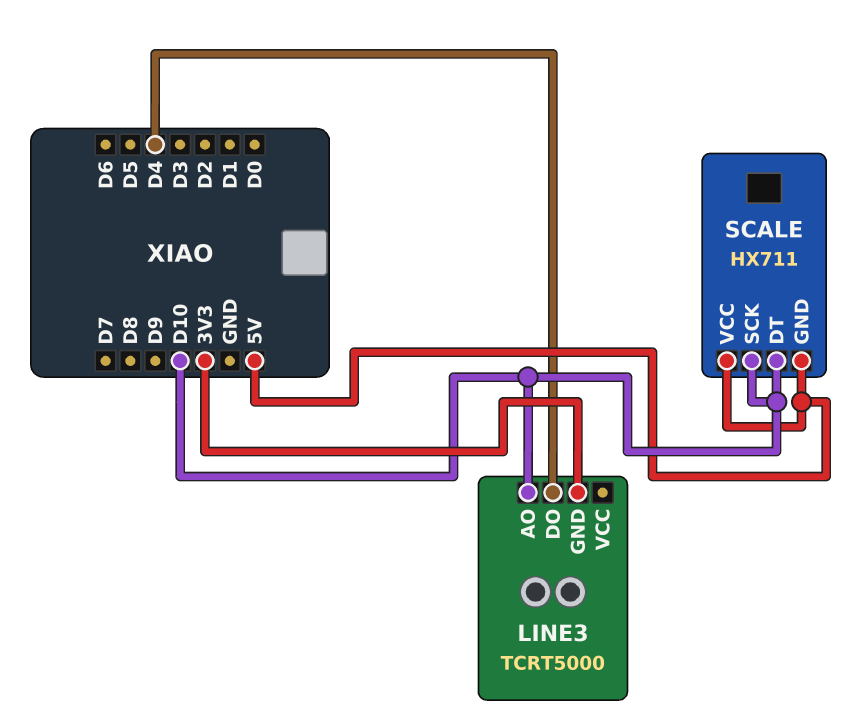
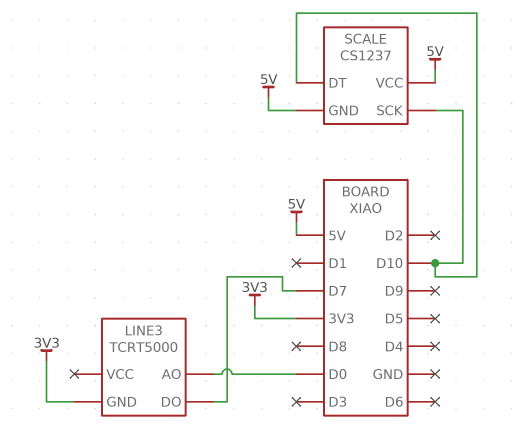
LINE3 pin AO: D10 -> D0
LINE3 pin DO: D4 -> D7
SCALE: HX711 -> CS1237

